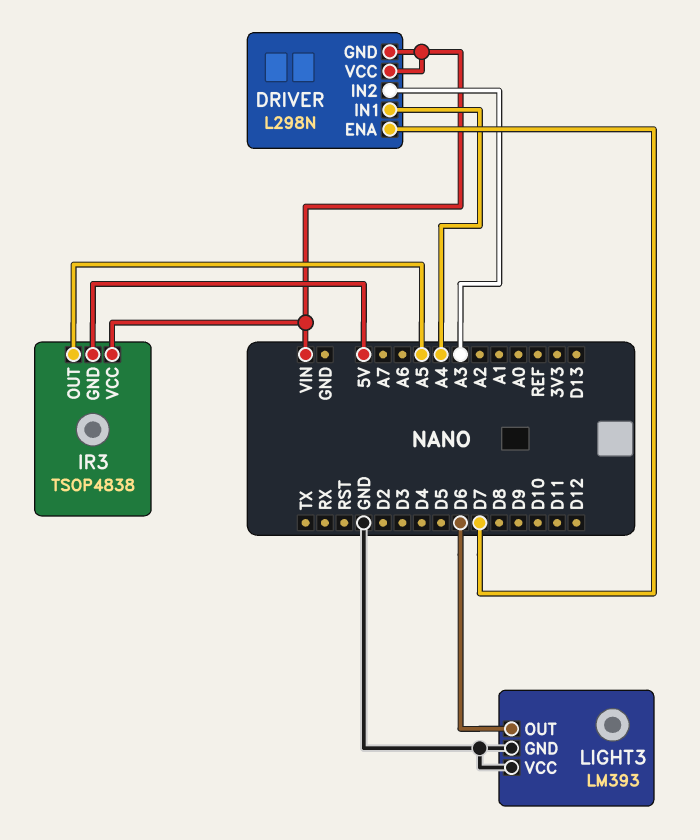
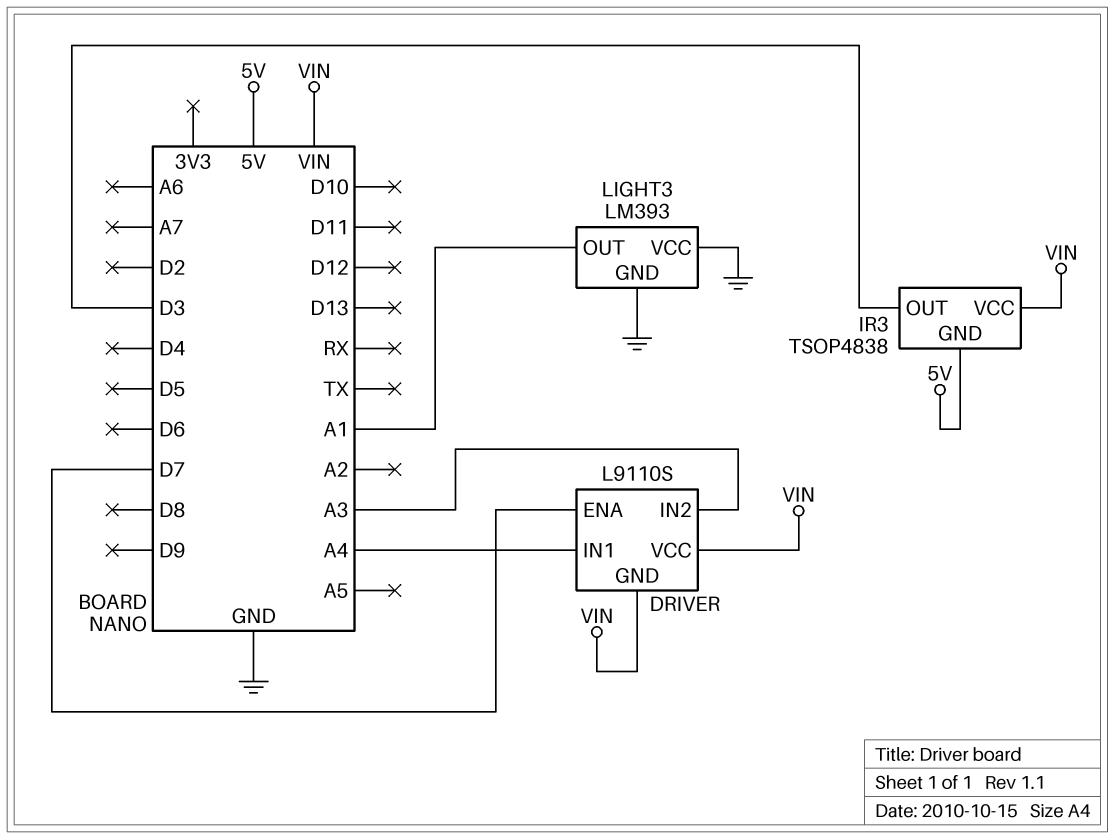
DRIVER: L298N -> L9110S
IR3 pin OUT: A5 -> D3
LIGHT3 pin OUT: D6 -> A1

